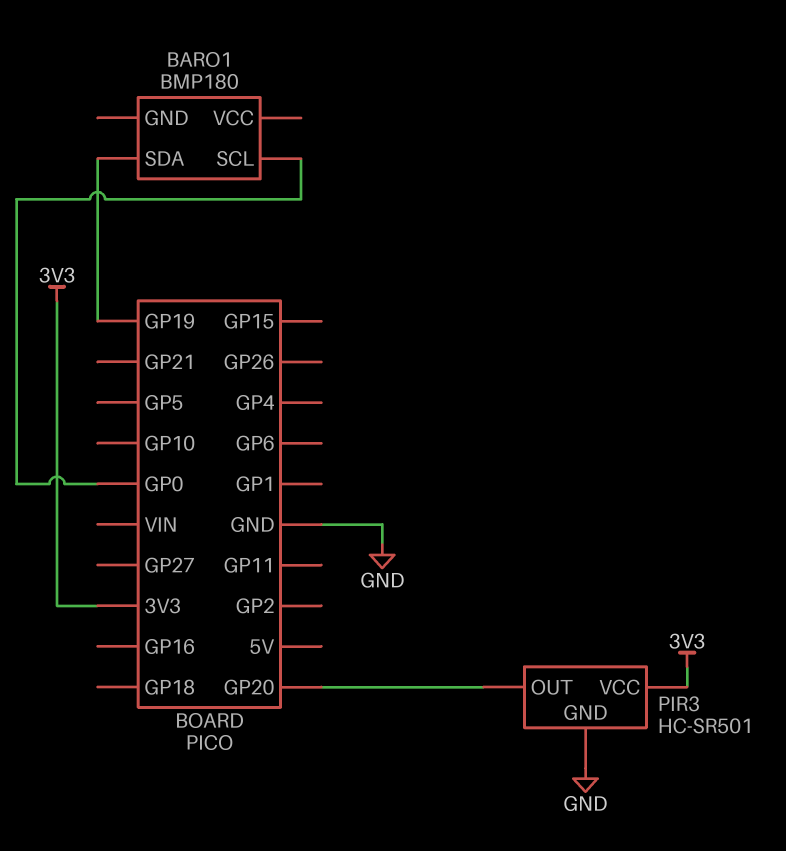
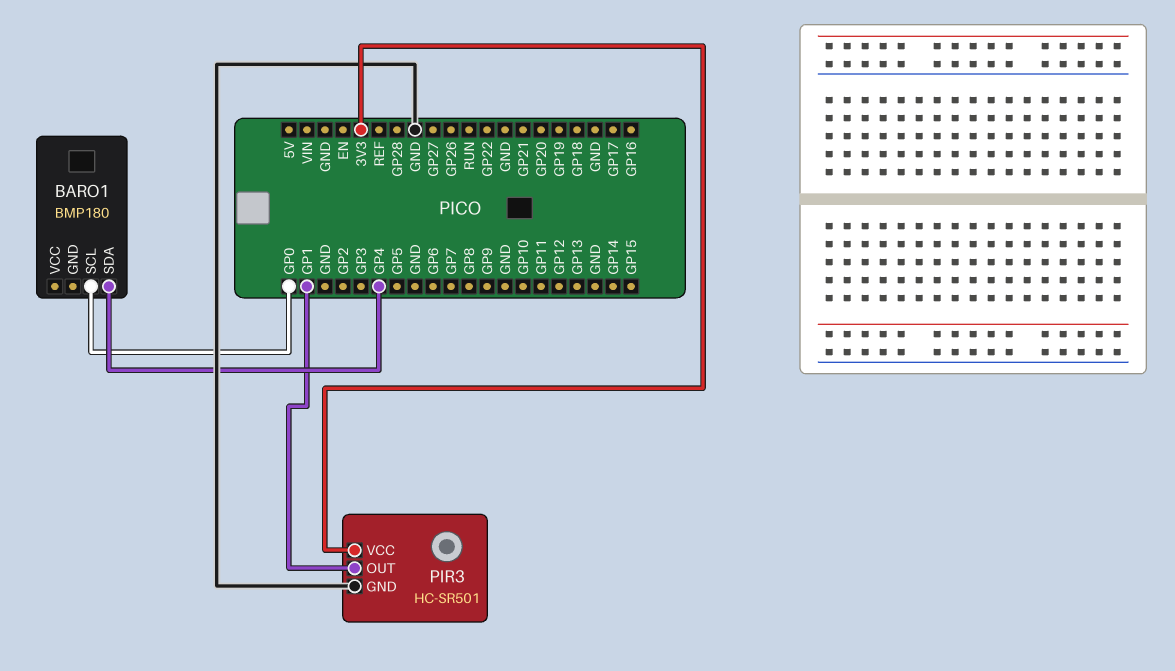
BARO1 pin SDA: GP19 -> GP4
PIR3 pin OUT: GP20 -> GP1

